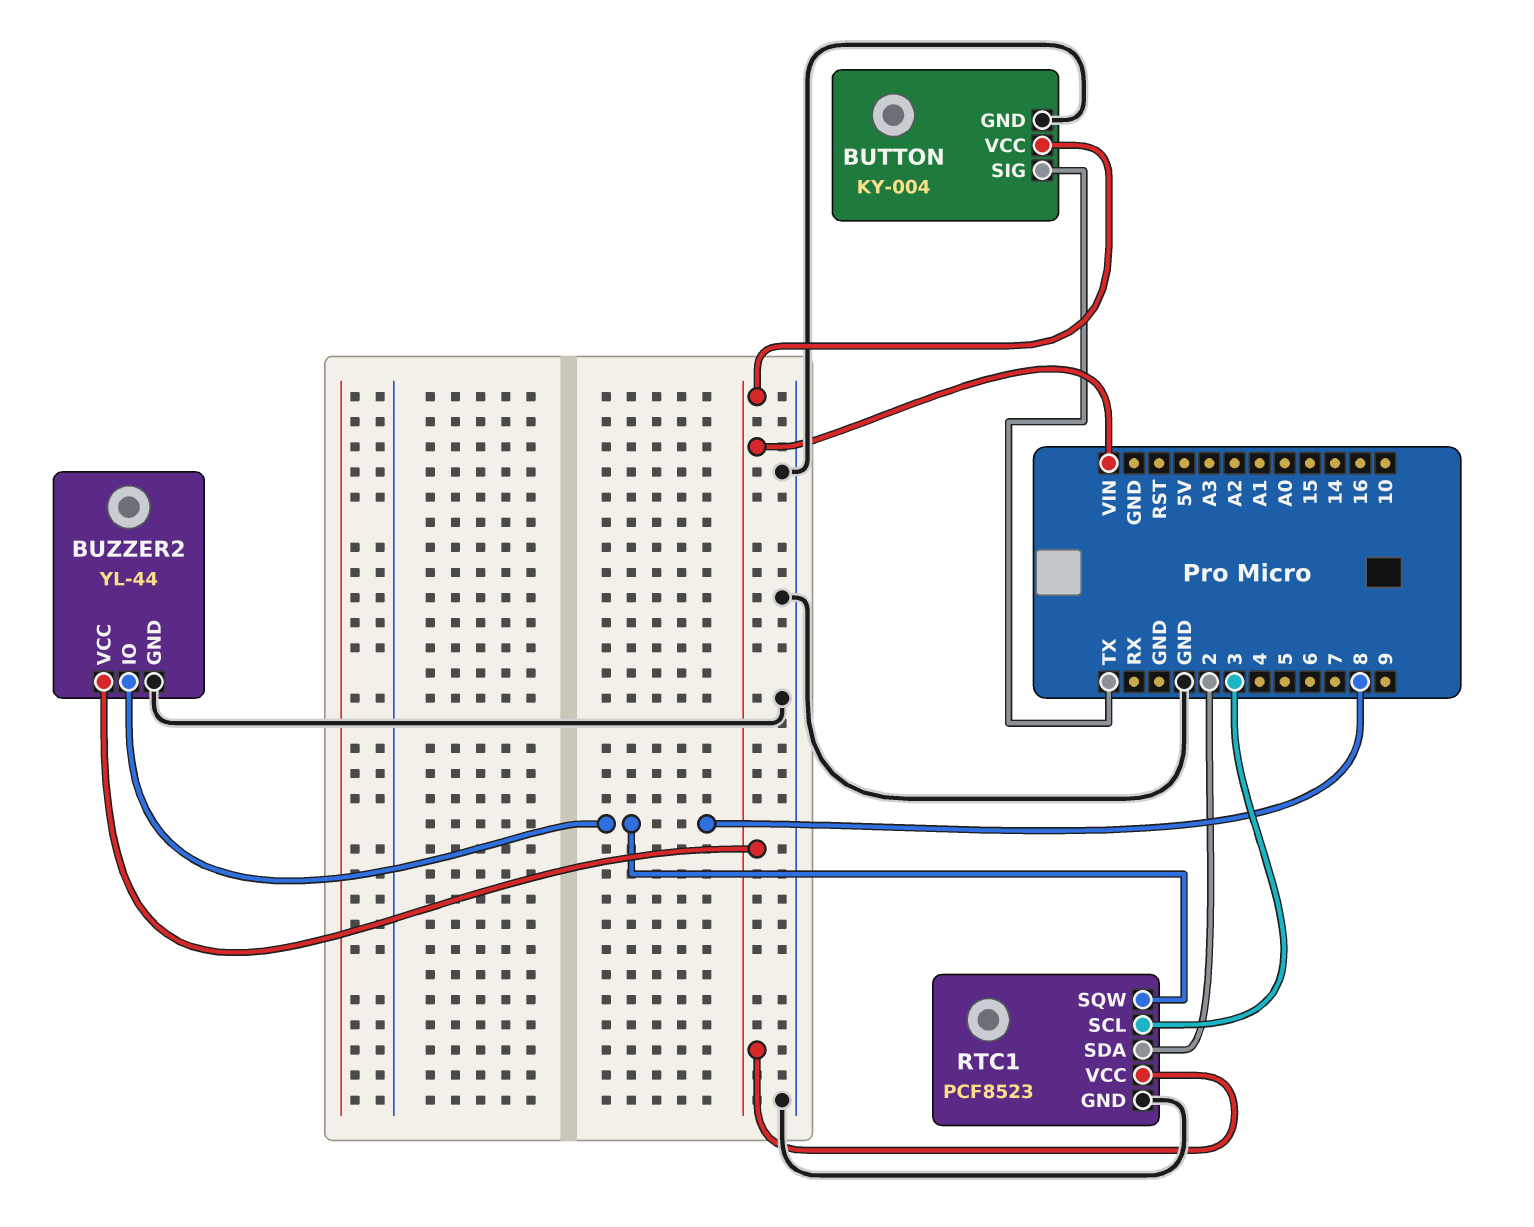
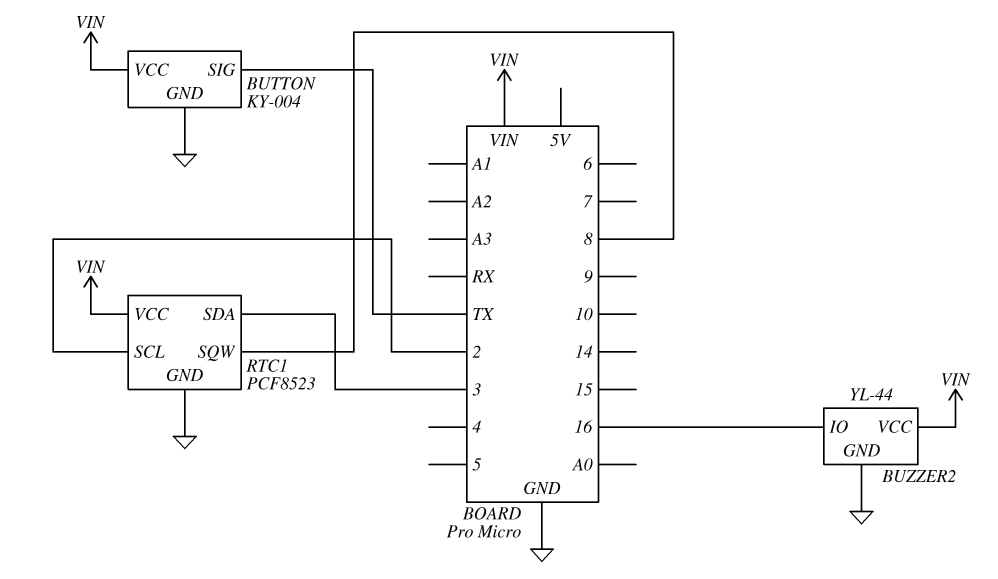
BUZZER2 pin IO: 8 -> 16
RTC1 pin SCL: 3 -> 2
RTC1 pin SDA: 2 -> 3

